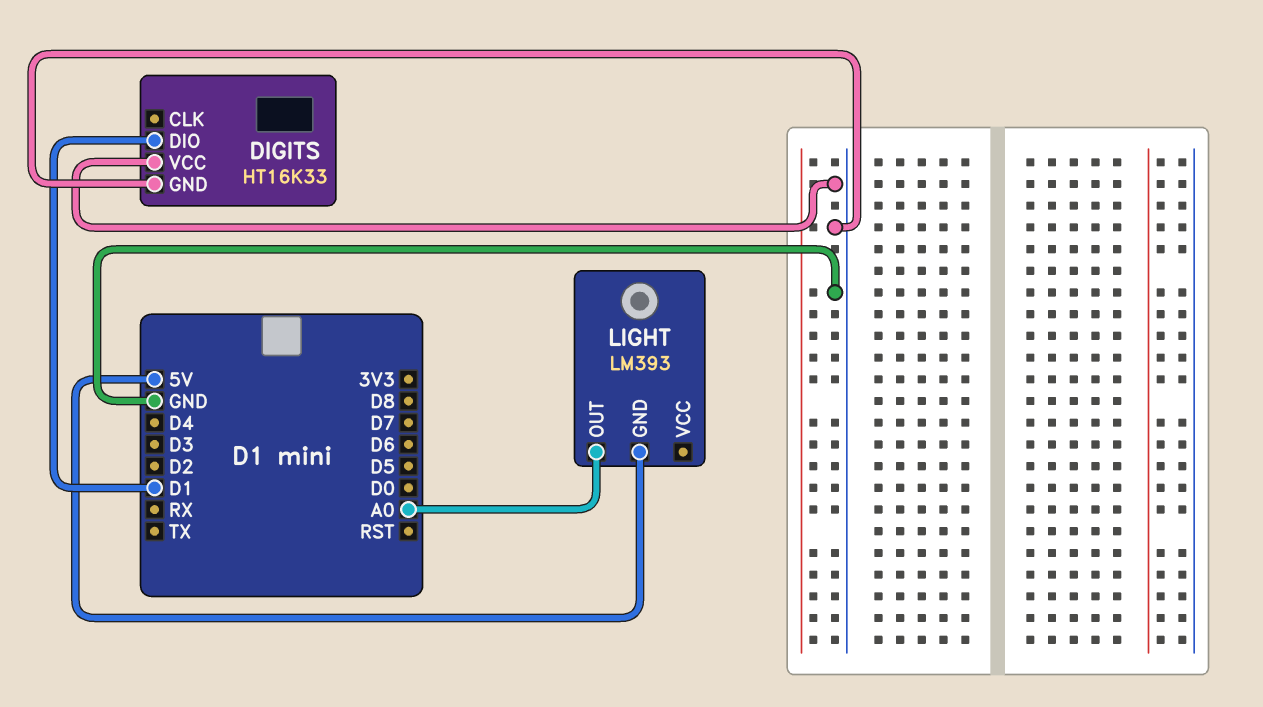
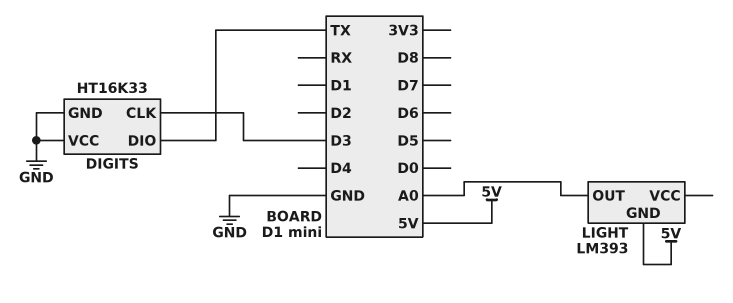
DIGITS pin CLK: none -> D3
DIGITS pin DIO: D1 -> TX

